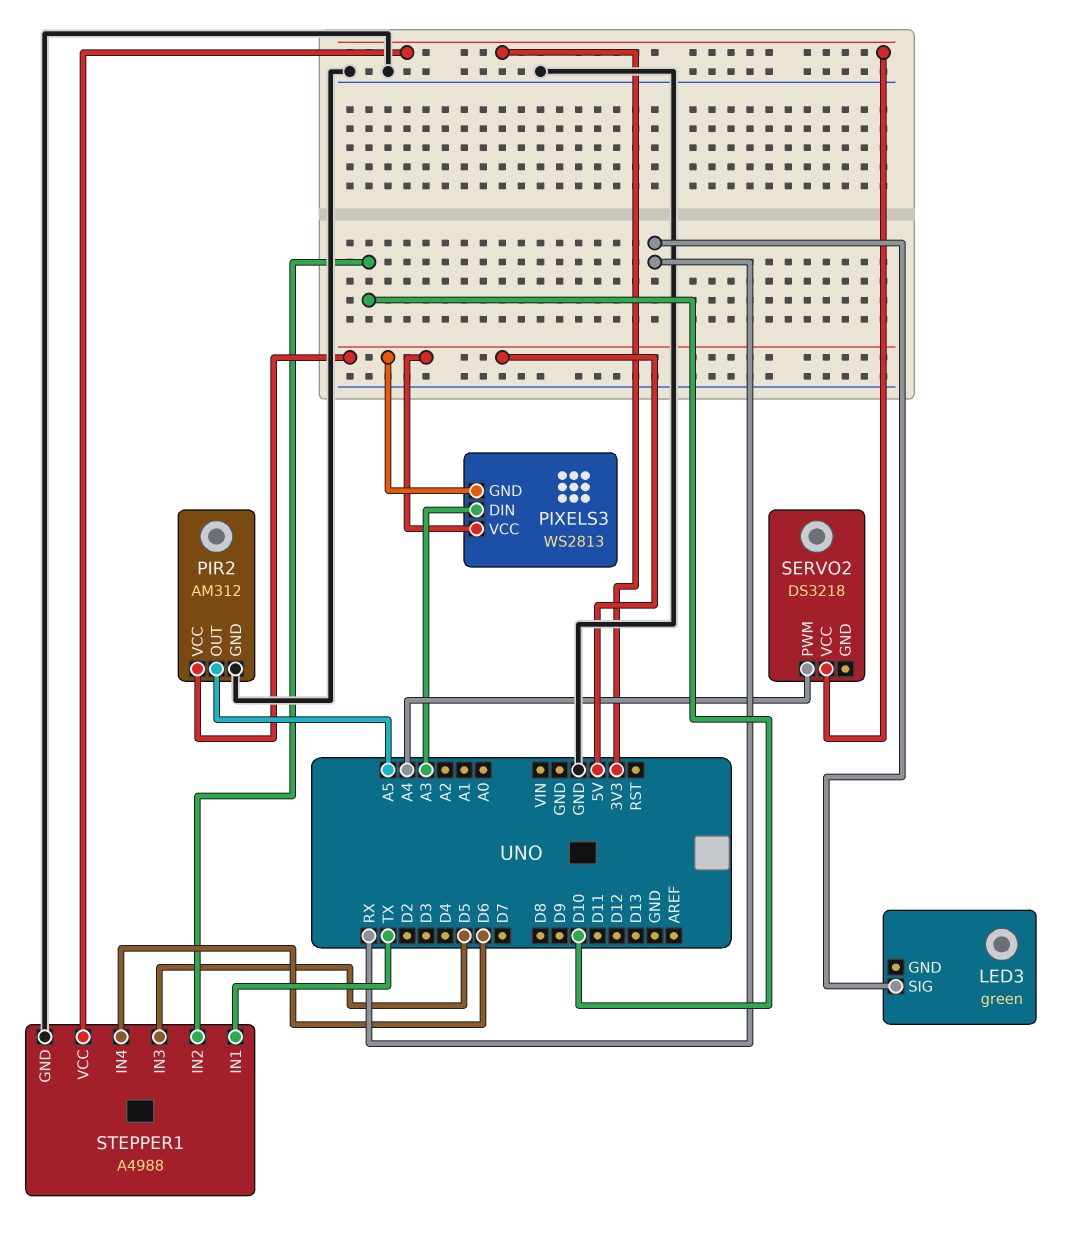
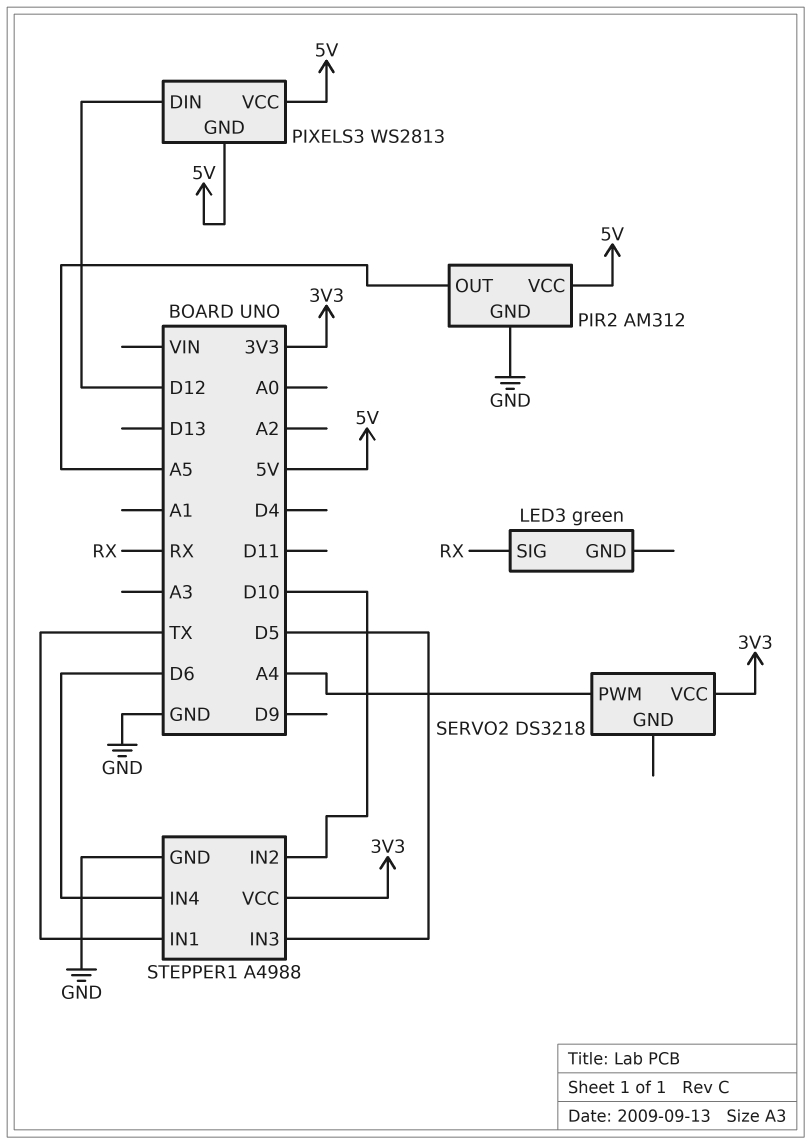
PIXELS3 pin DIN: A3 -> D12

